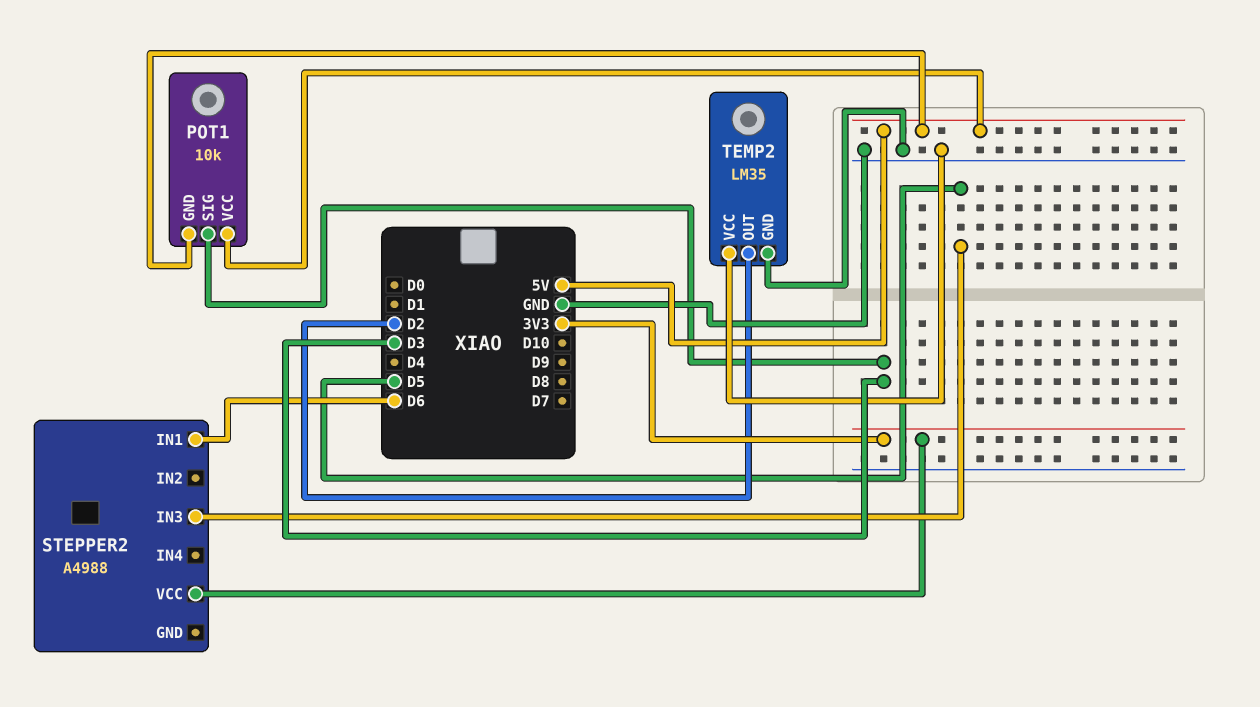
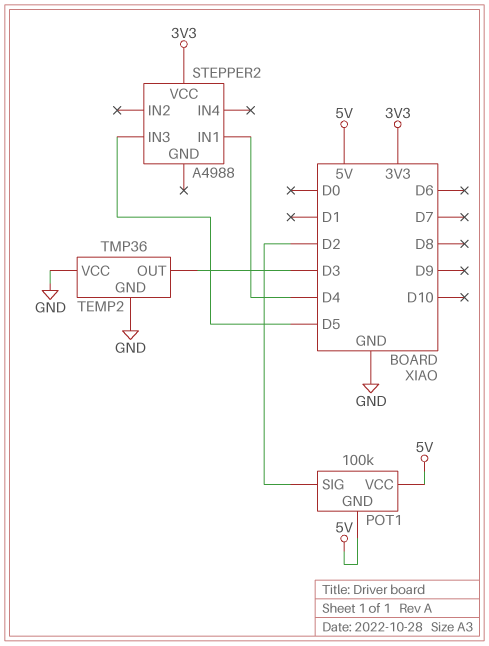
POT1: 10k -> 100k
POT1 pin SIG: D3 -> D2
STEPPER2 pin IN1: D6 -> D4
TEMP2: LM35 -> TMP36
TEMP2 pin OUT: D2 -> D3

